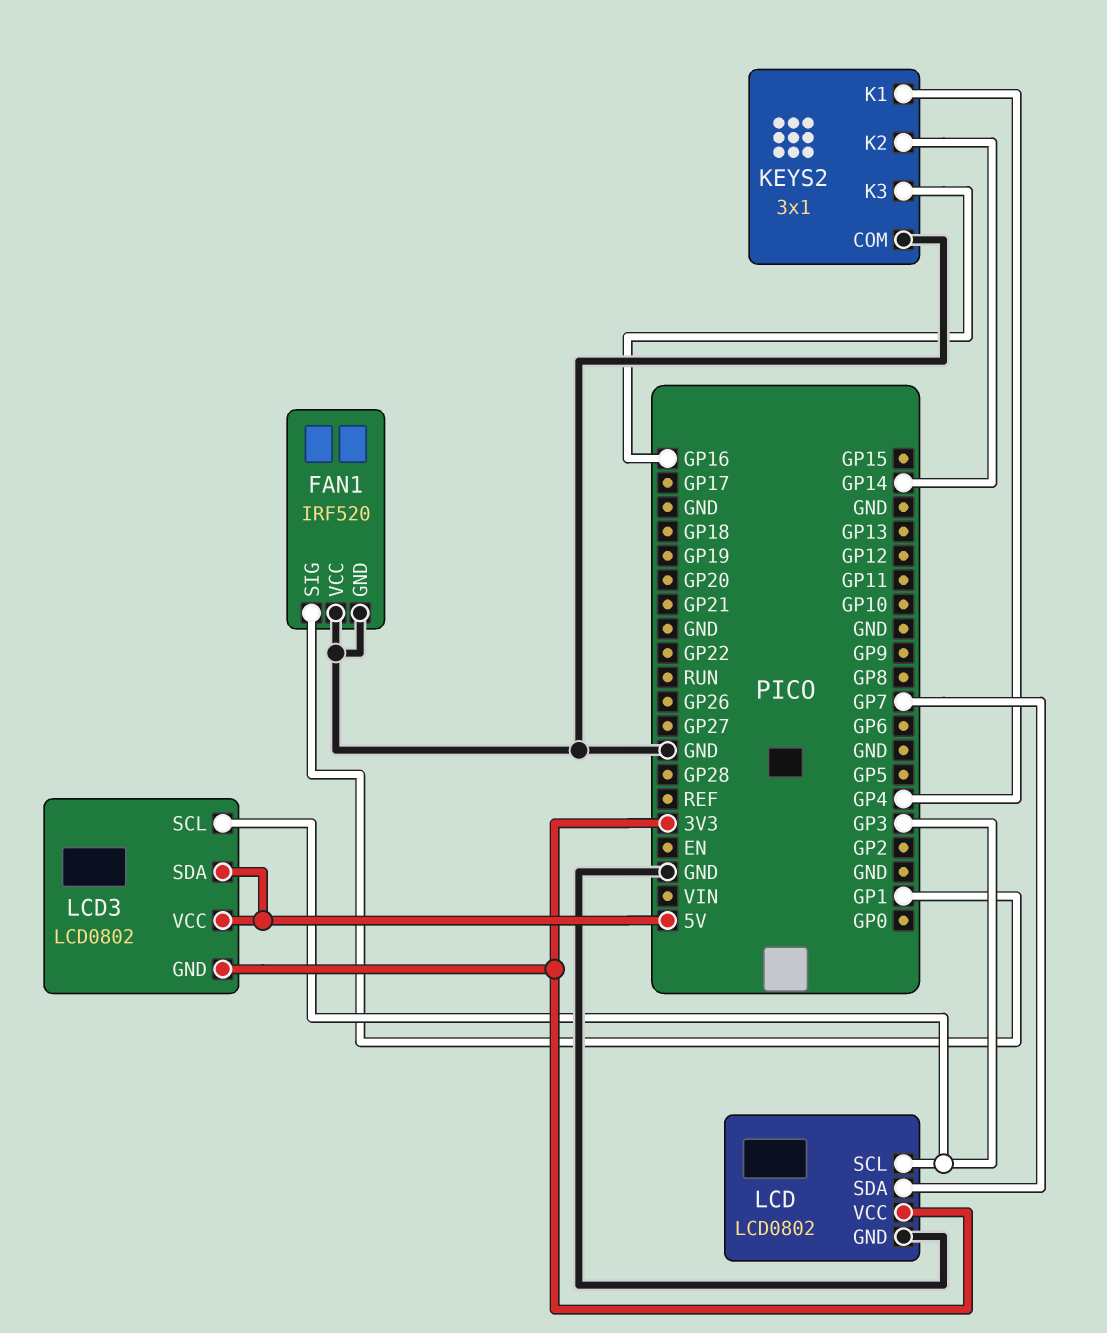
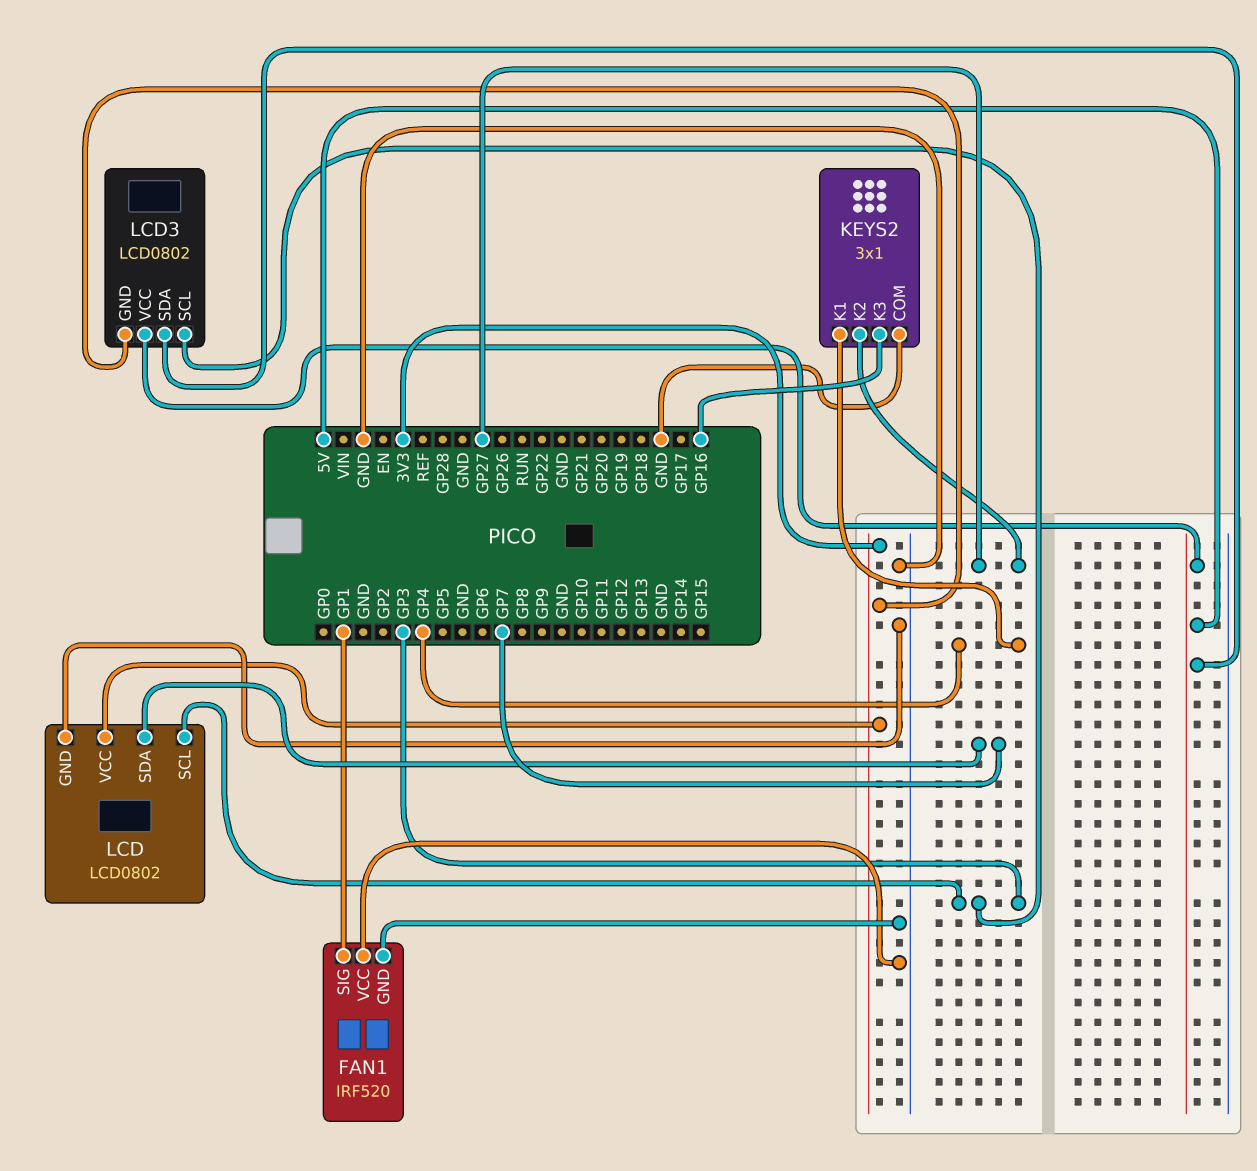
KEYS2 pin K2: GP14 -> GP27

